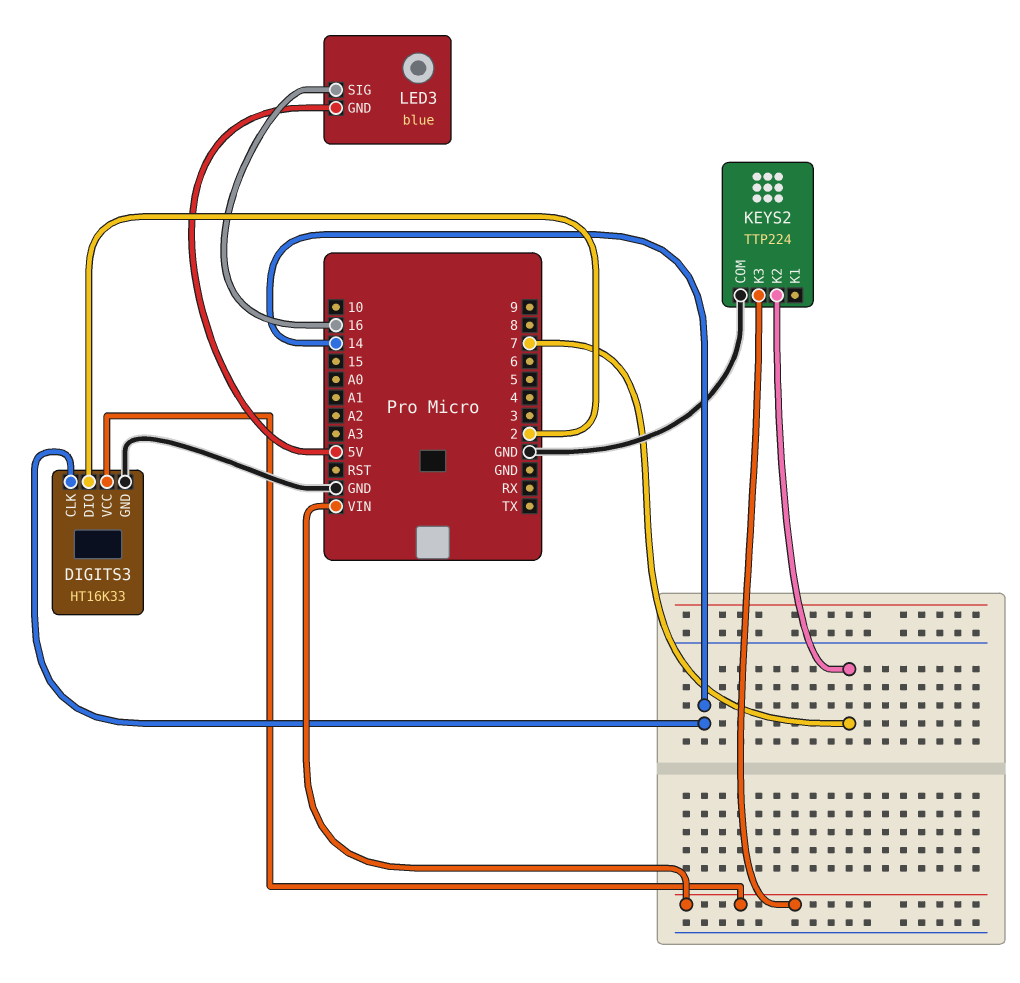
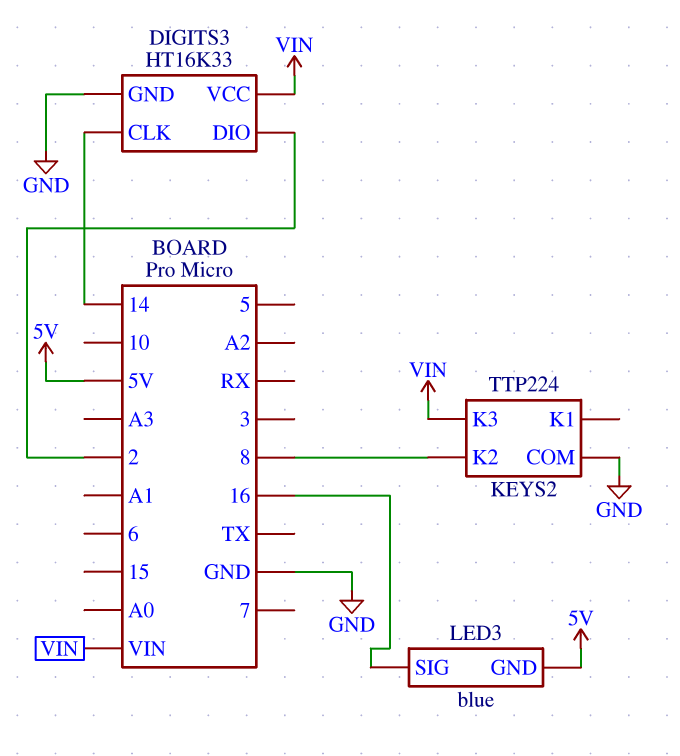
KEYS2 pin K2: 7 -> 8

